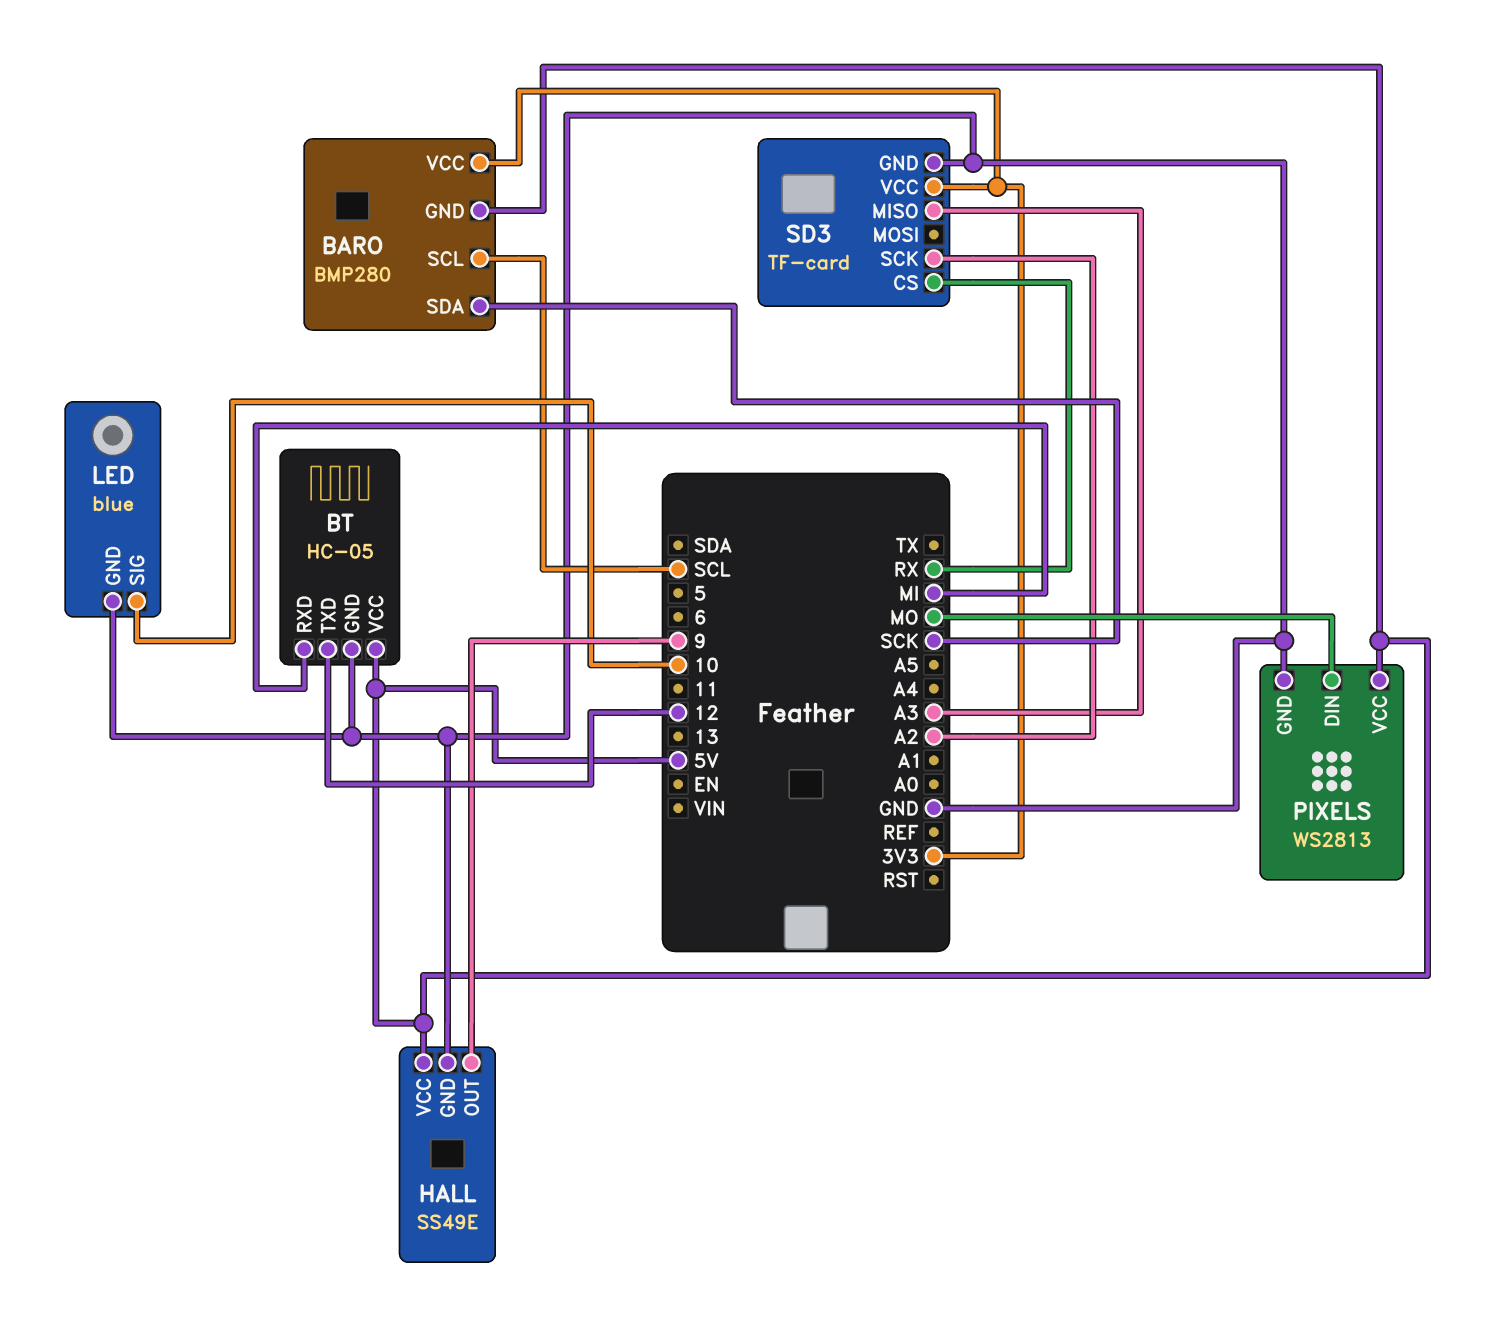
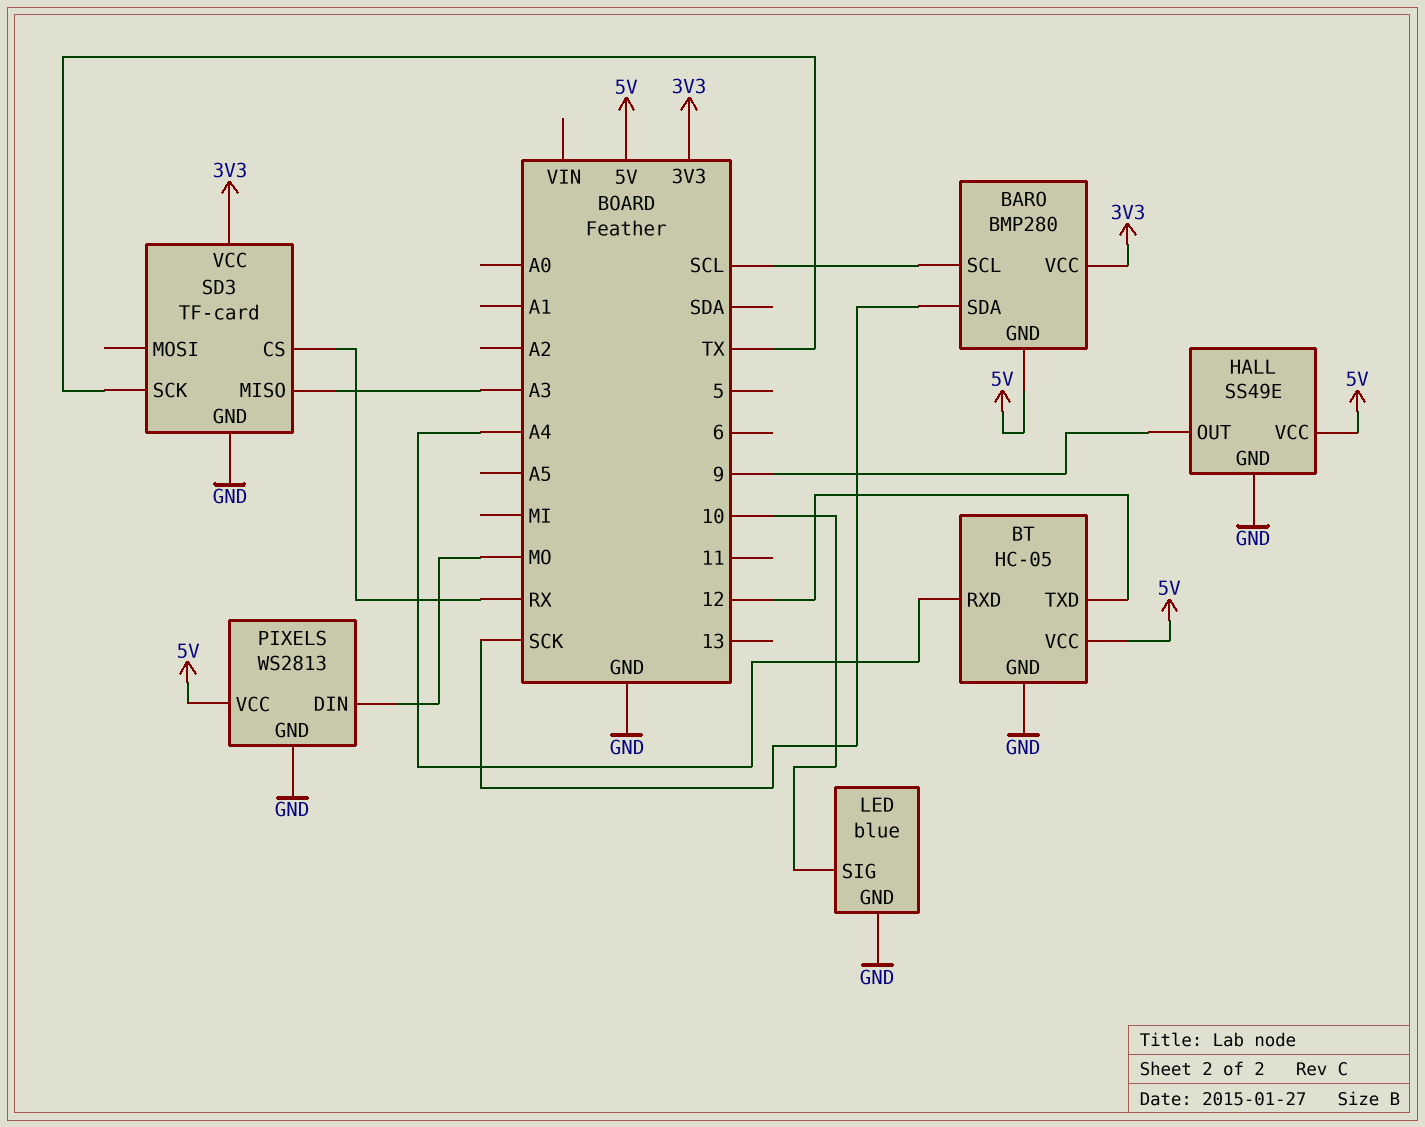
BT pin RXD: MI -> A4
SD3 pin SCK: A2 -> TX

